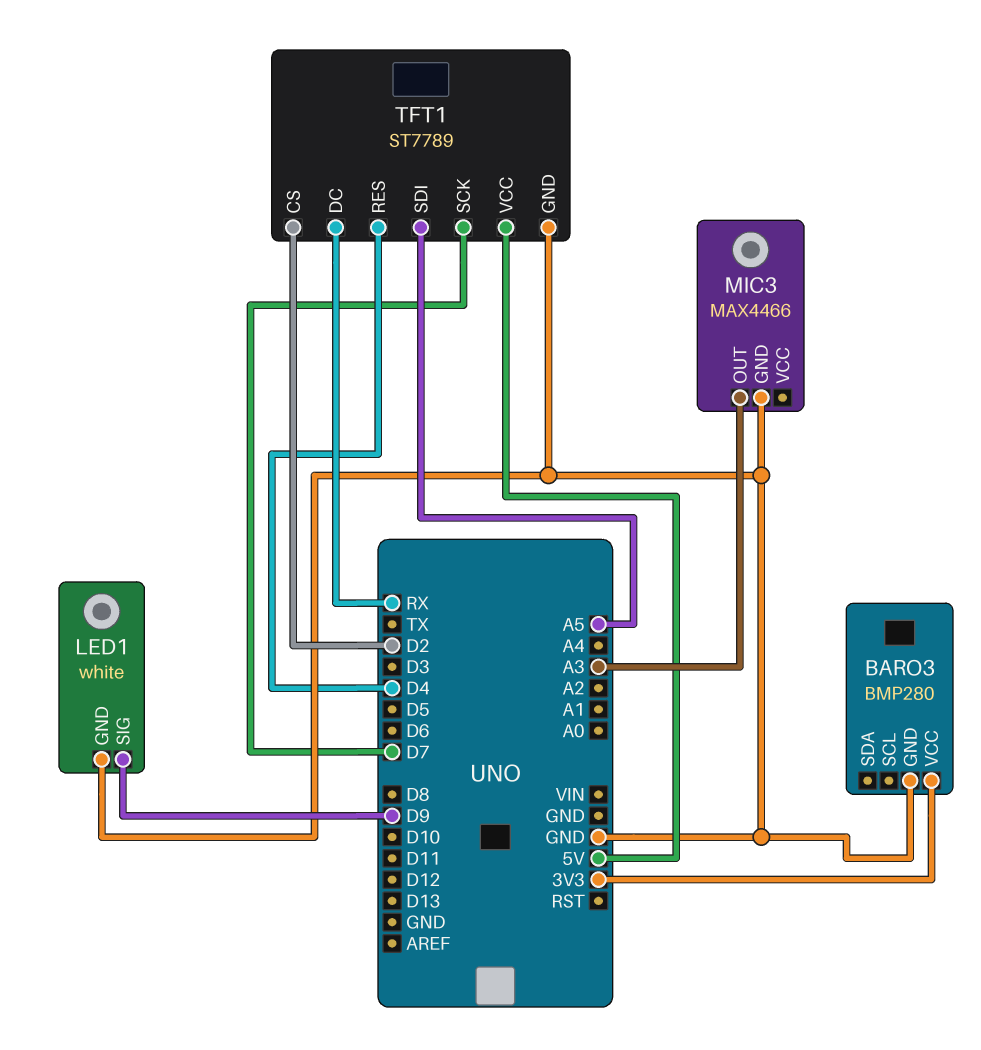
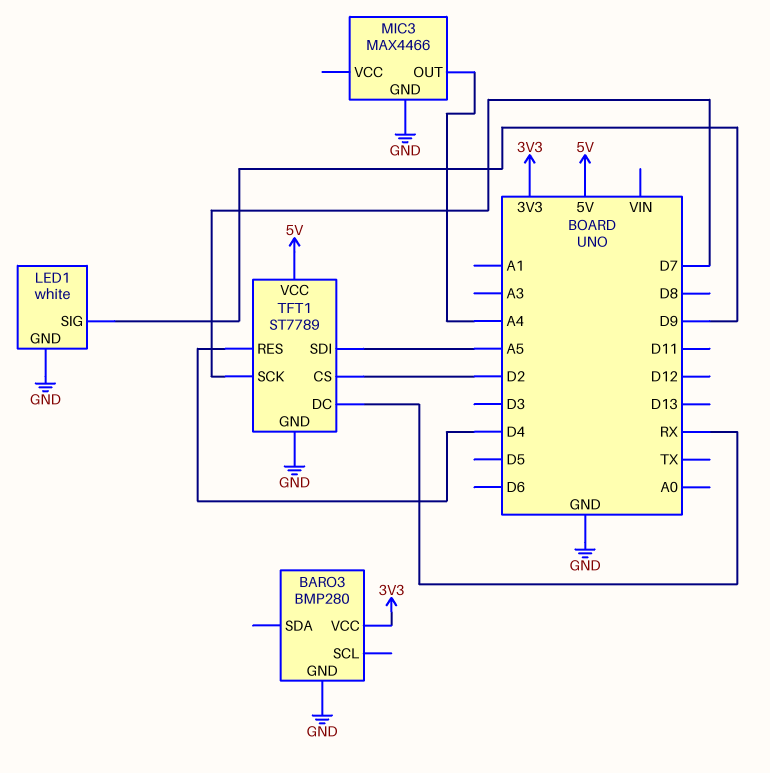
MIC3 pin OUT: A3 -> A4

